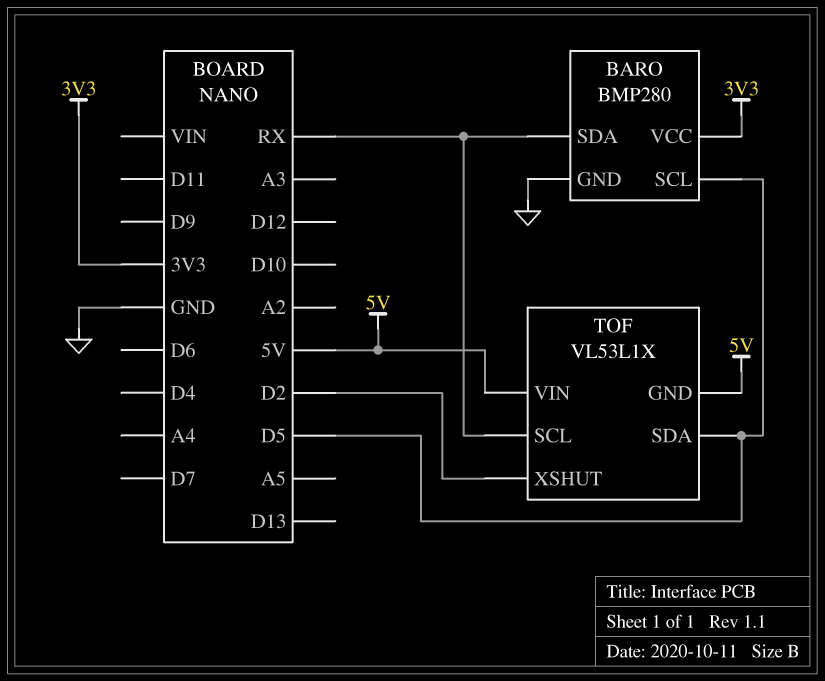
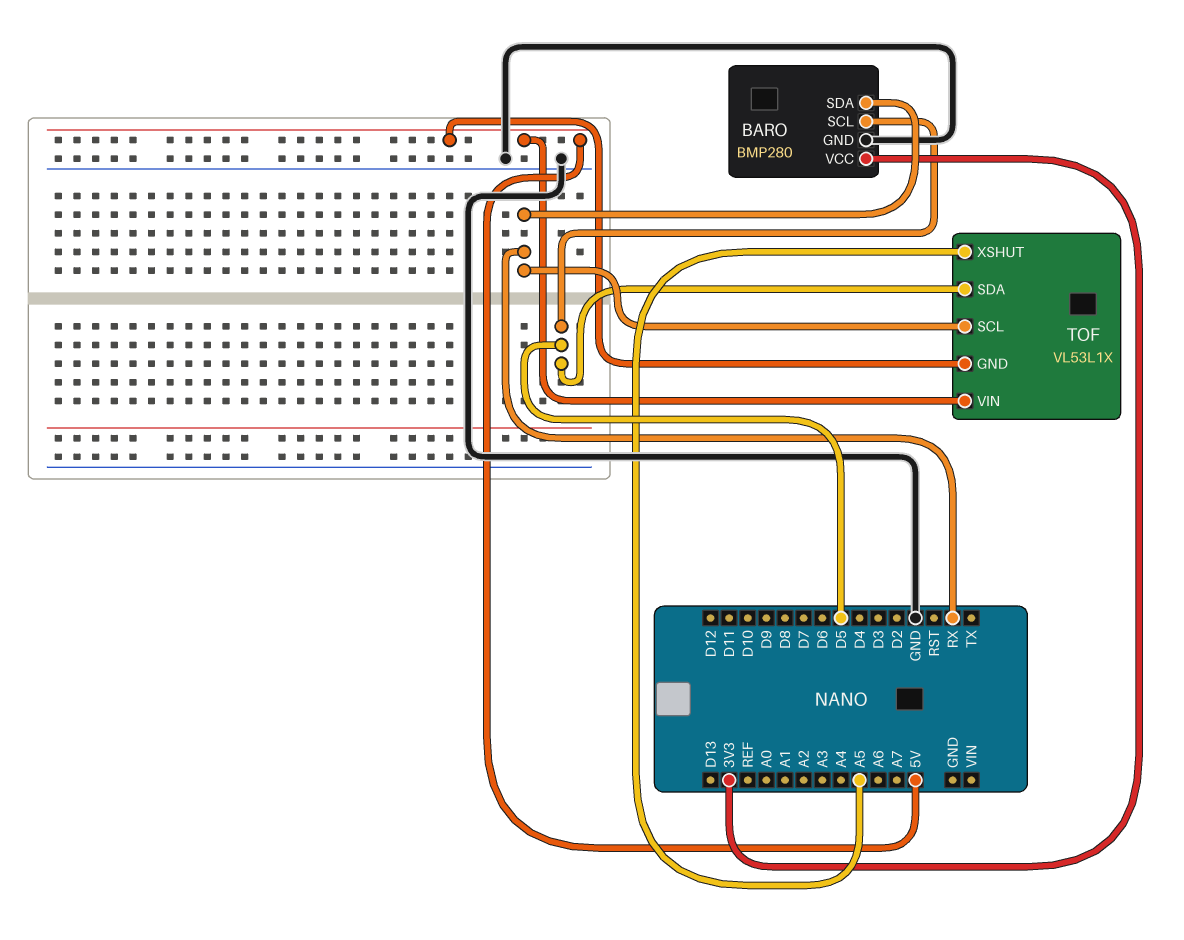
TOF pin XSHUT: D2 -> A5

